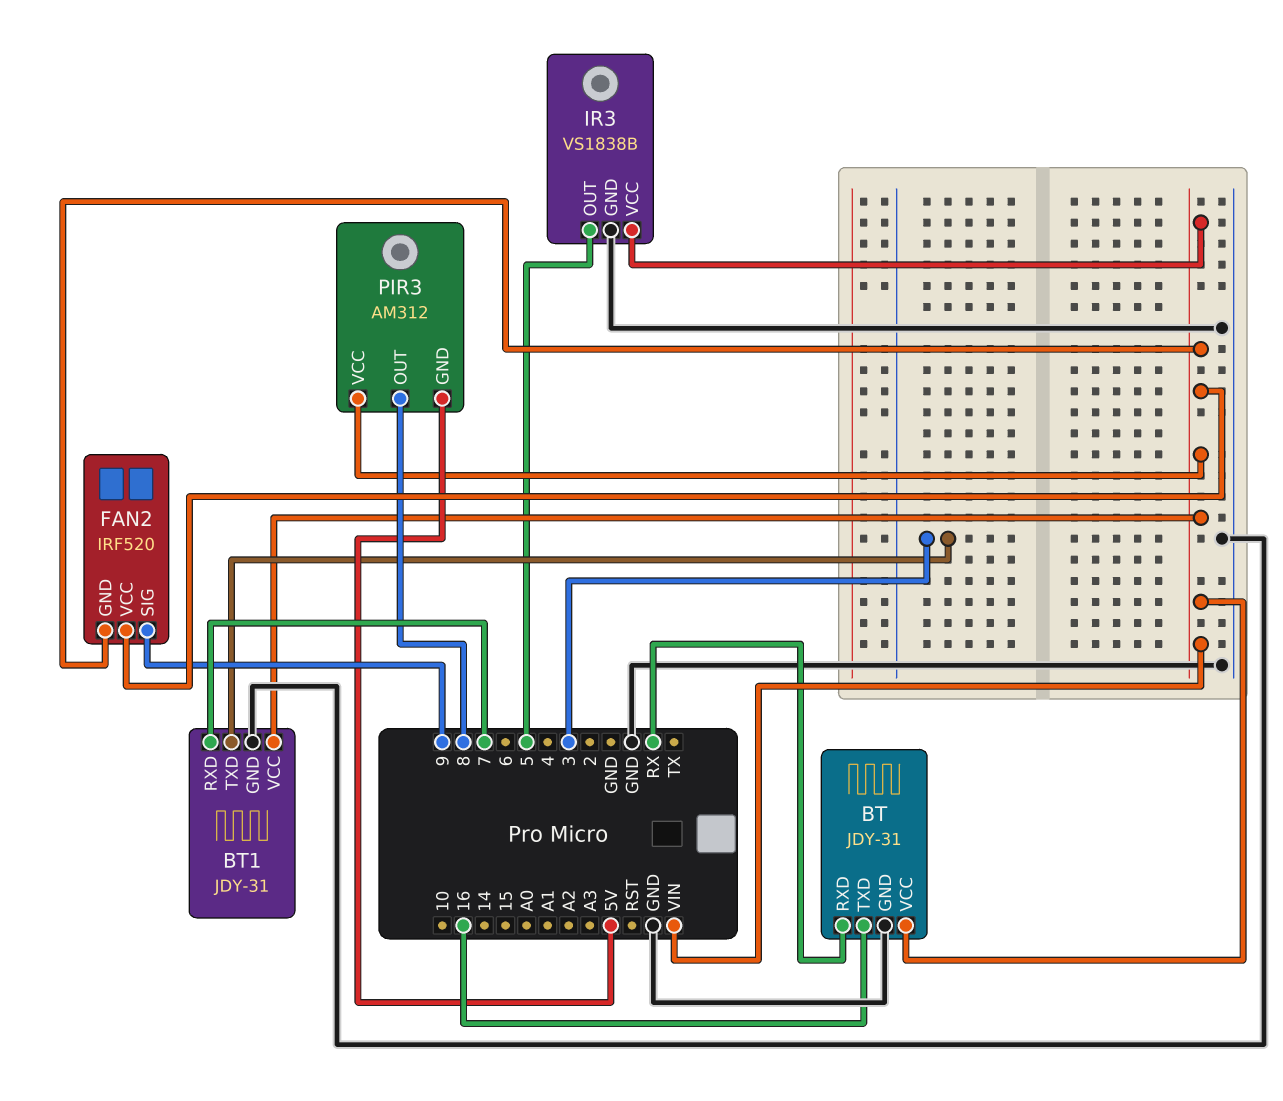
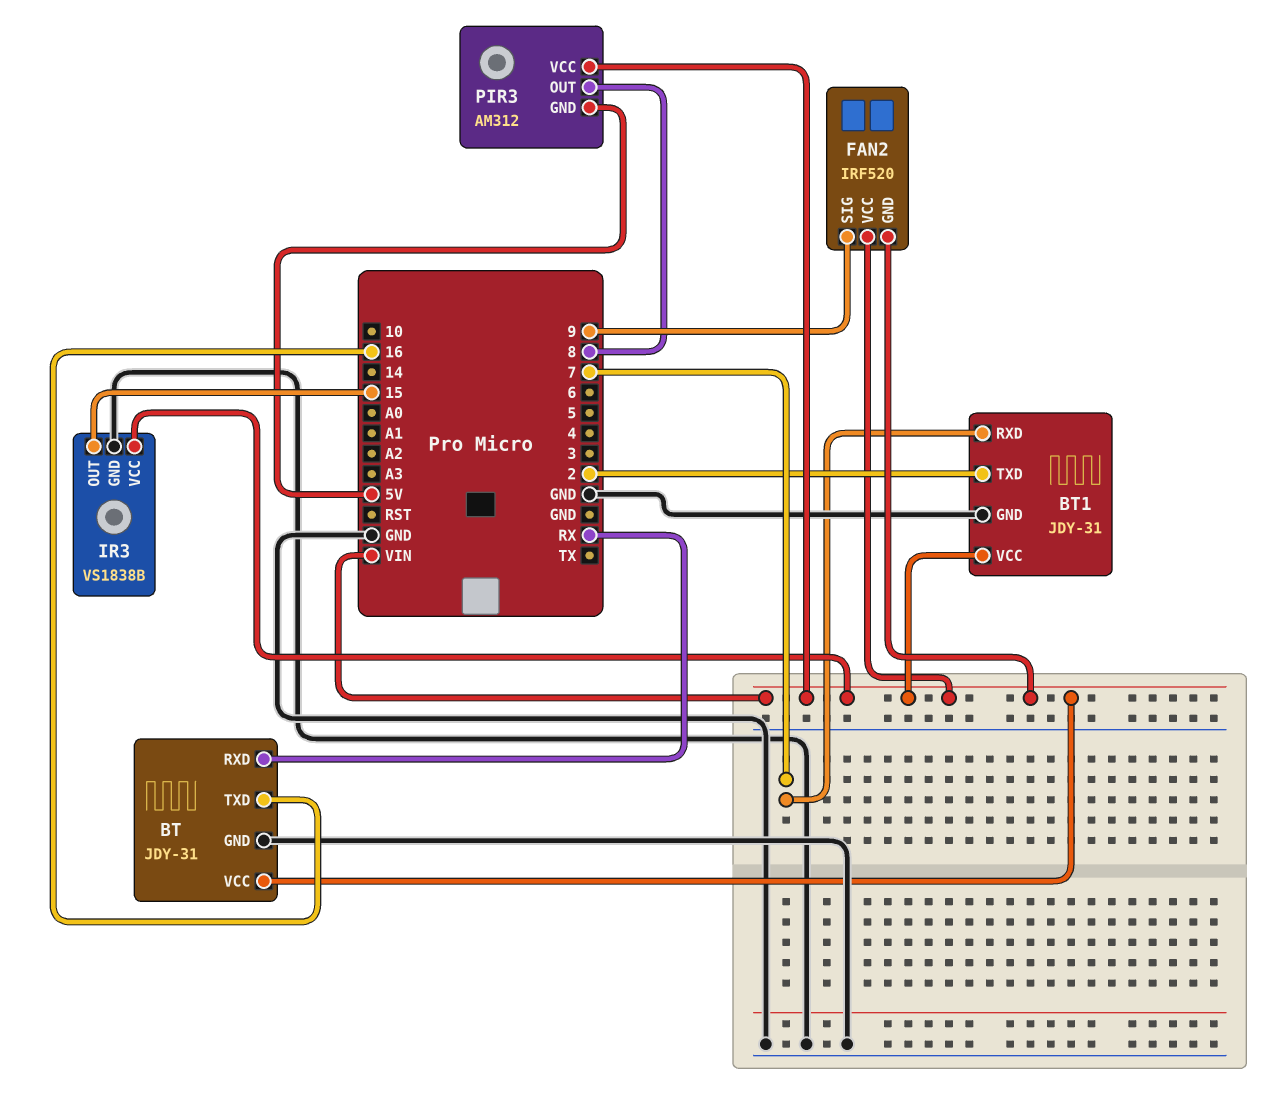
BT1 pin TXD: 3 -> 2
IR3 pin OUT: 5 -> 15

